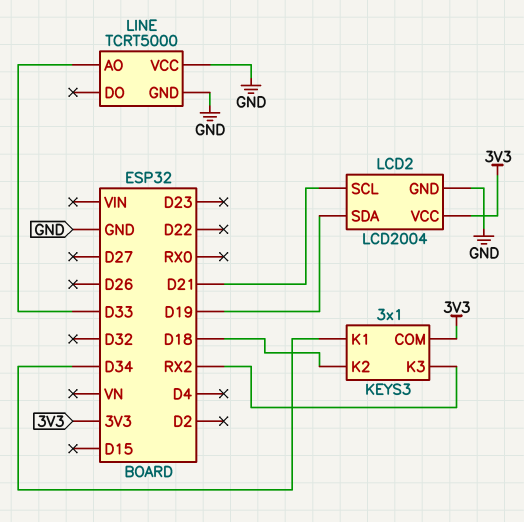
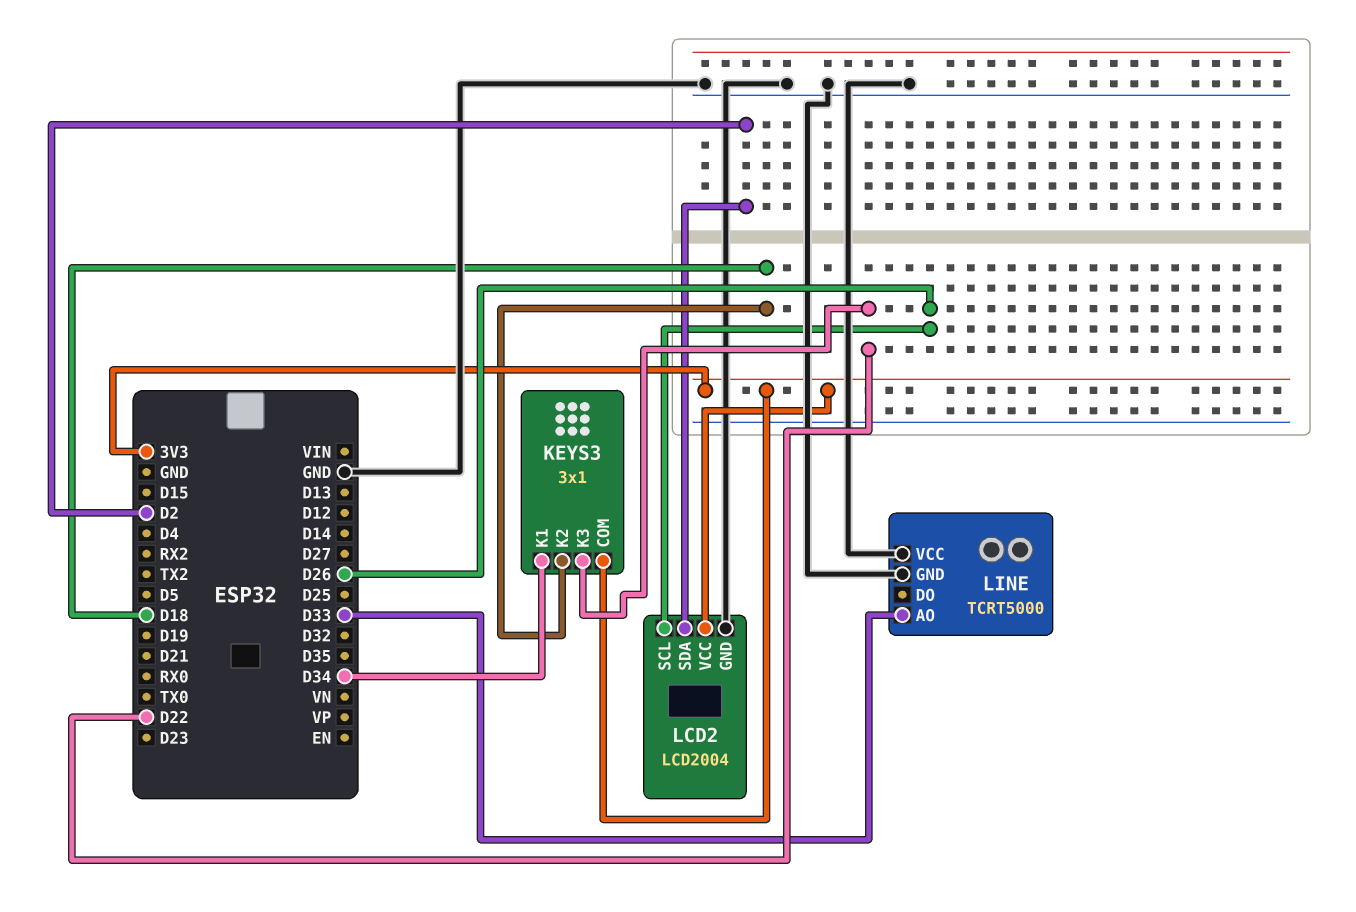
KEYS3 pin K3: RX2 -> D22
LCD2 pin SCL: D21 -> D26
LCD2 pin SDA: D19 -> D2

